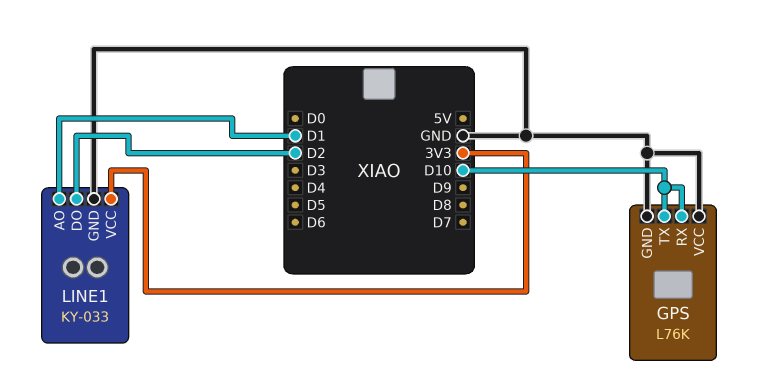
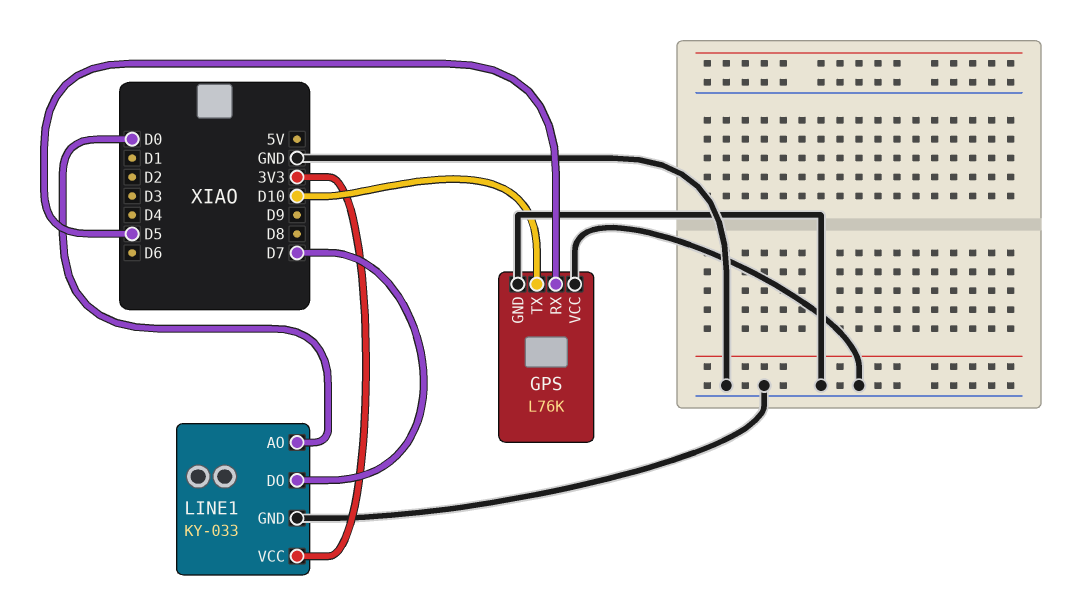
GPS pin RX: D10 -> D5
LINE1 pin AO: D1 -> D0
LINE1 pin DO: D2 -> D7

